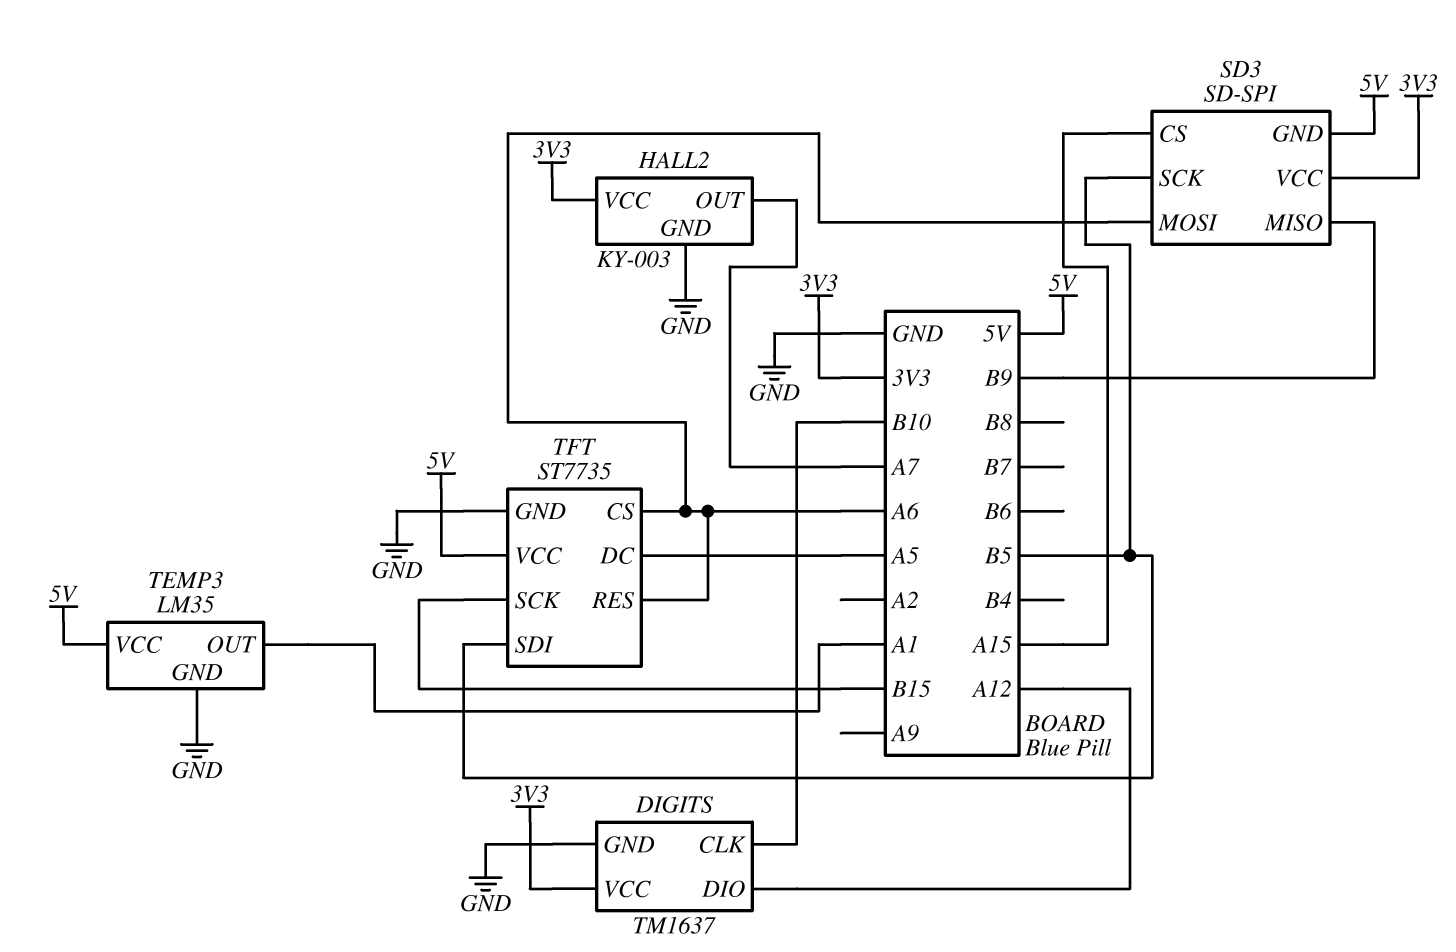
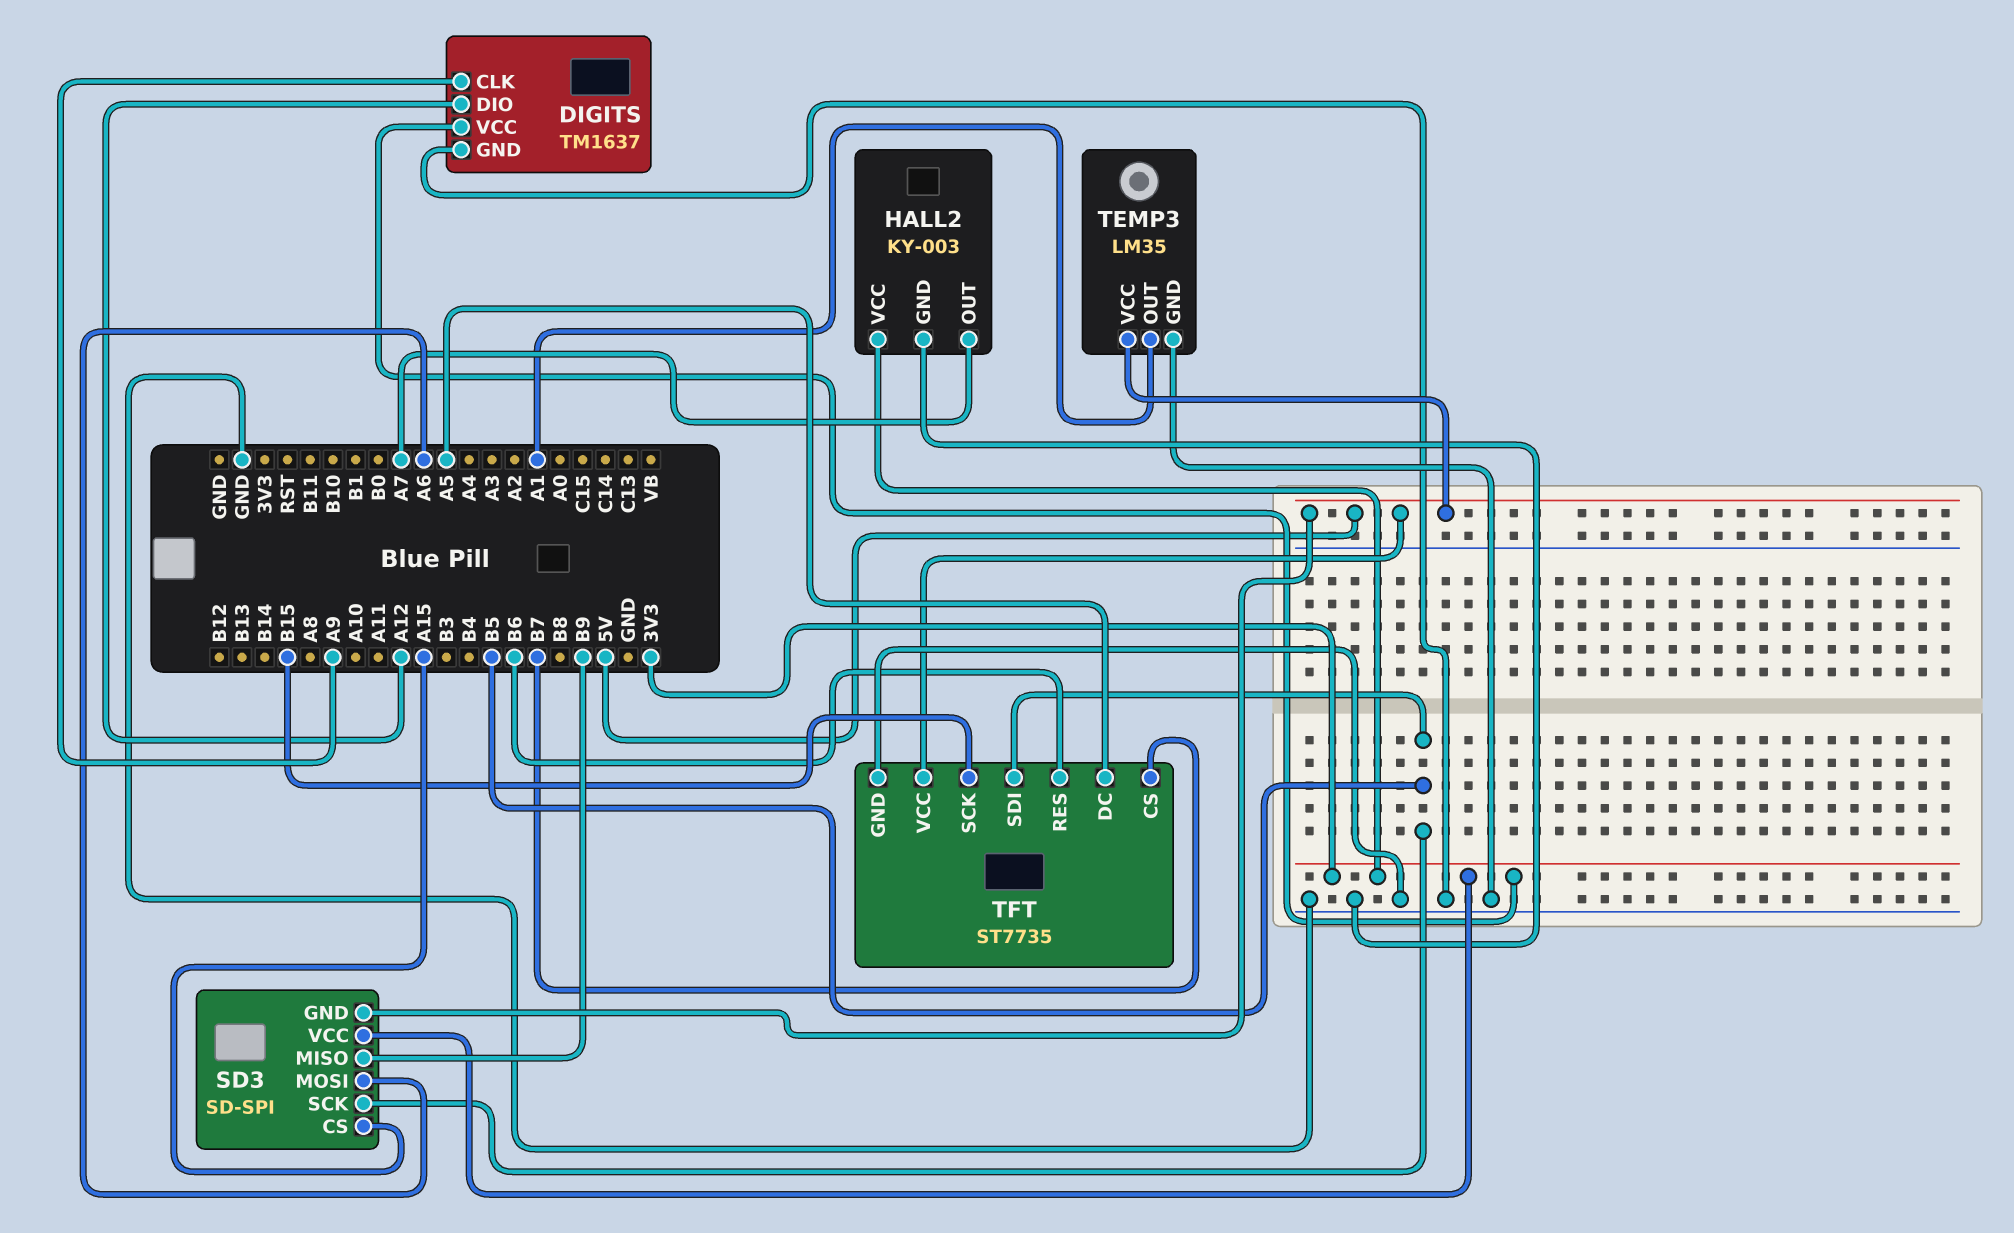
DIGITS pin CLK: B10 -> A9
TFT pin CS: A6 -> B7
TFT pin RES: A6 -> B6

